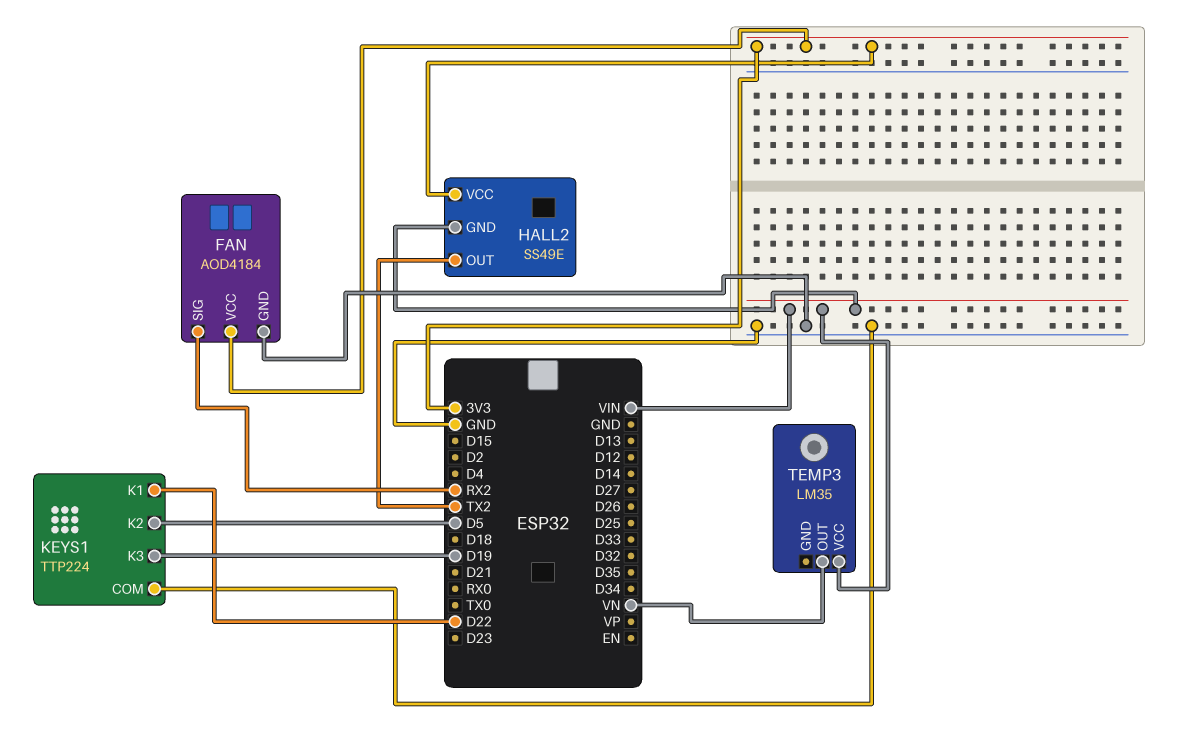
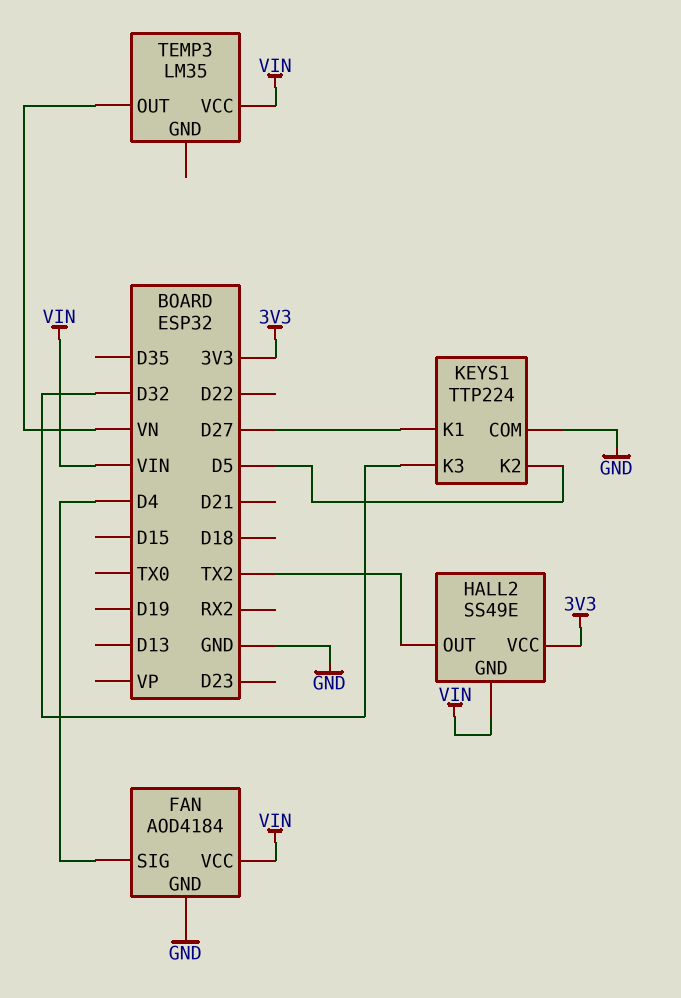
FAN pin SIG: RX2 -> D4
FAN pin VCC: 3V3 -> VIN
KEYS1 pin K1: D22 -> D27
KEYS1 pin K3: D19 -> D32

